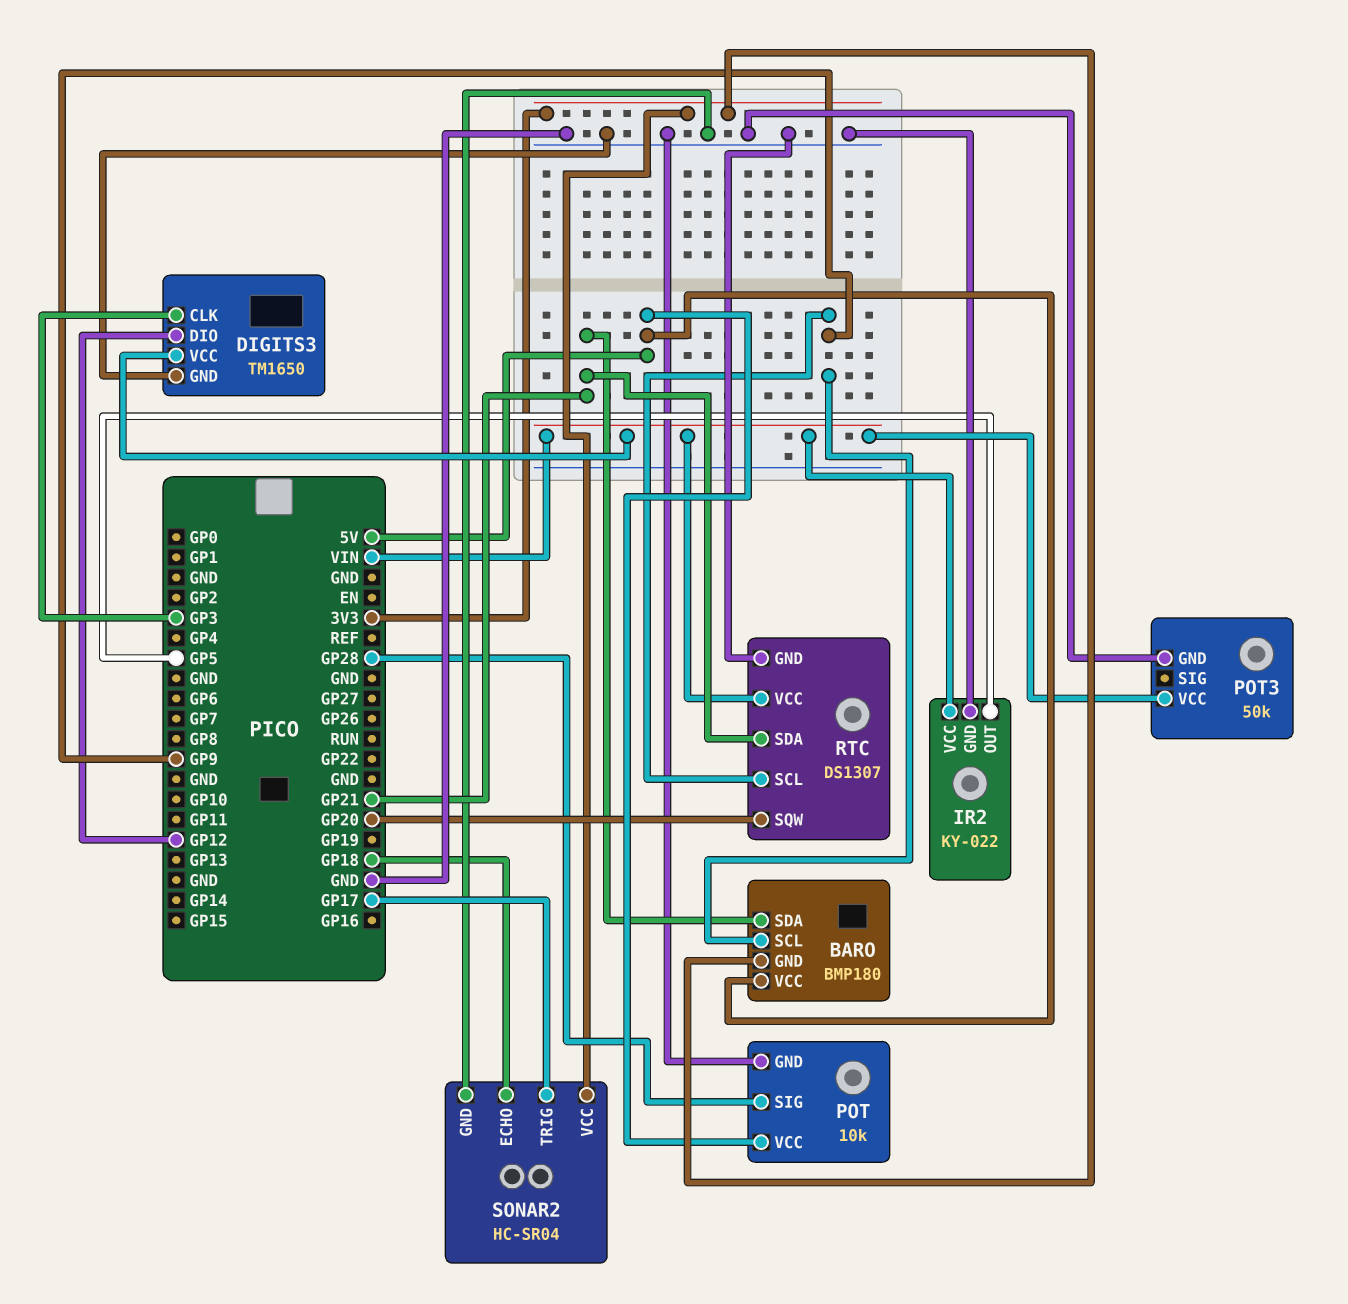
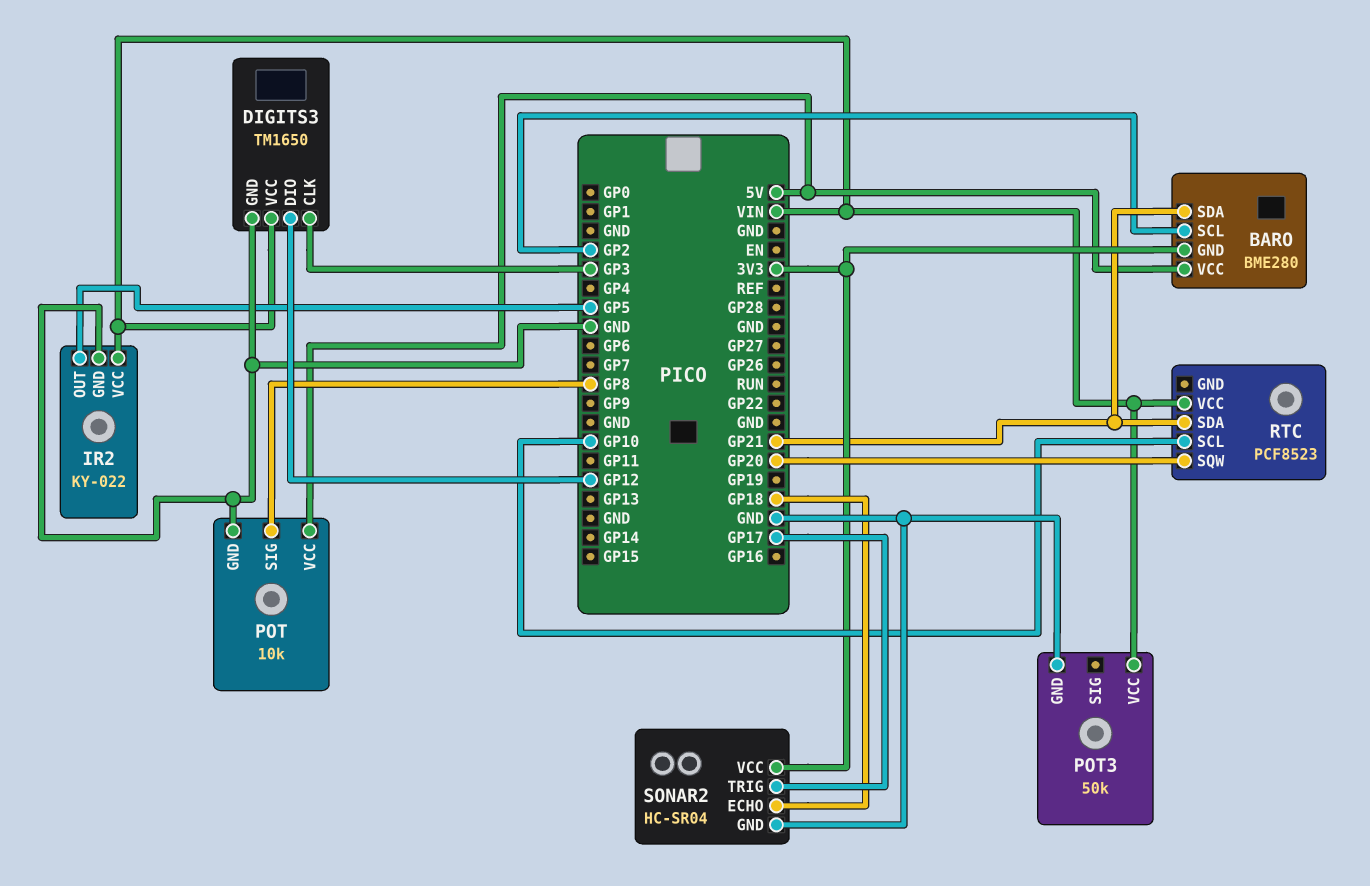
BARO: BMP180 -> BME280
BARO pin SCL: GP9 -> GP2
POT pin SIG: GP28 -> GP8
RTC: DS1307 -> PCF8523
RTC pin GND: GND -> none
RTC pin SCL: GP9 -> GP10

